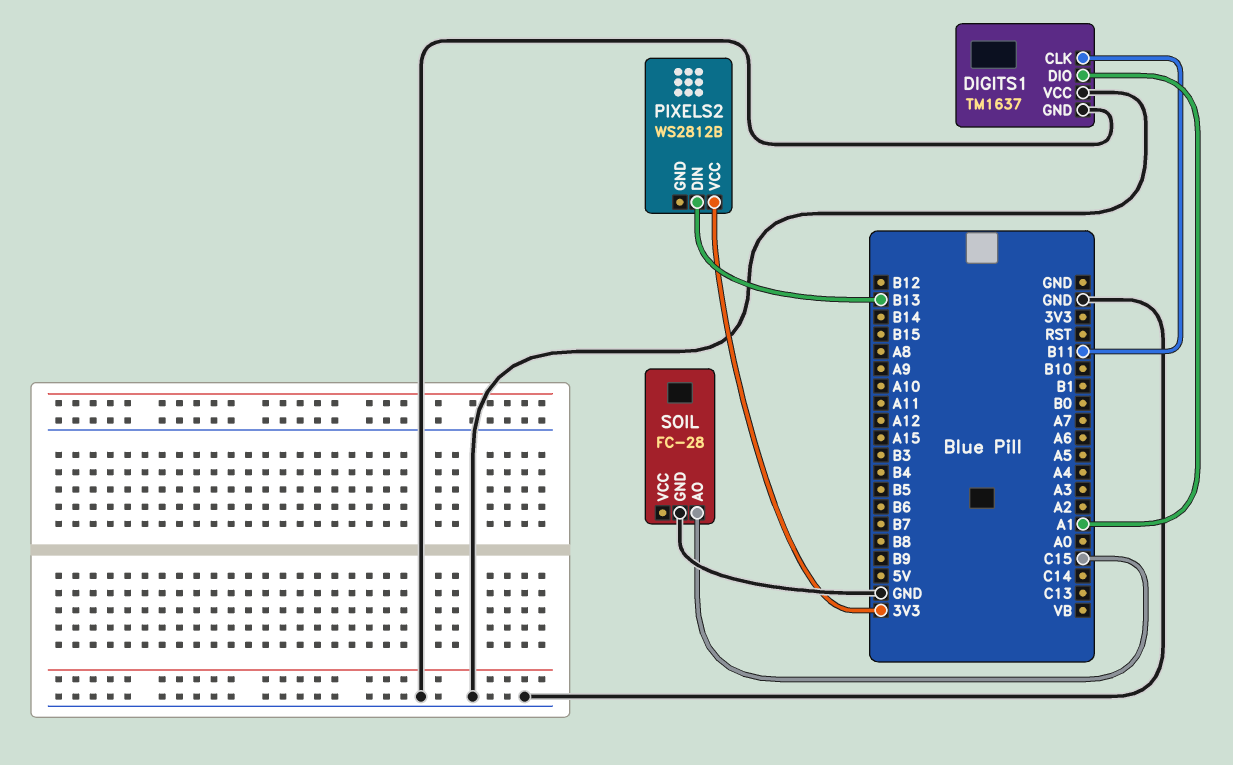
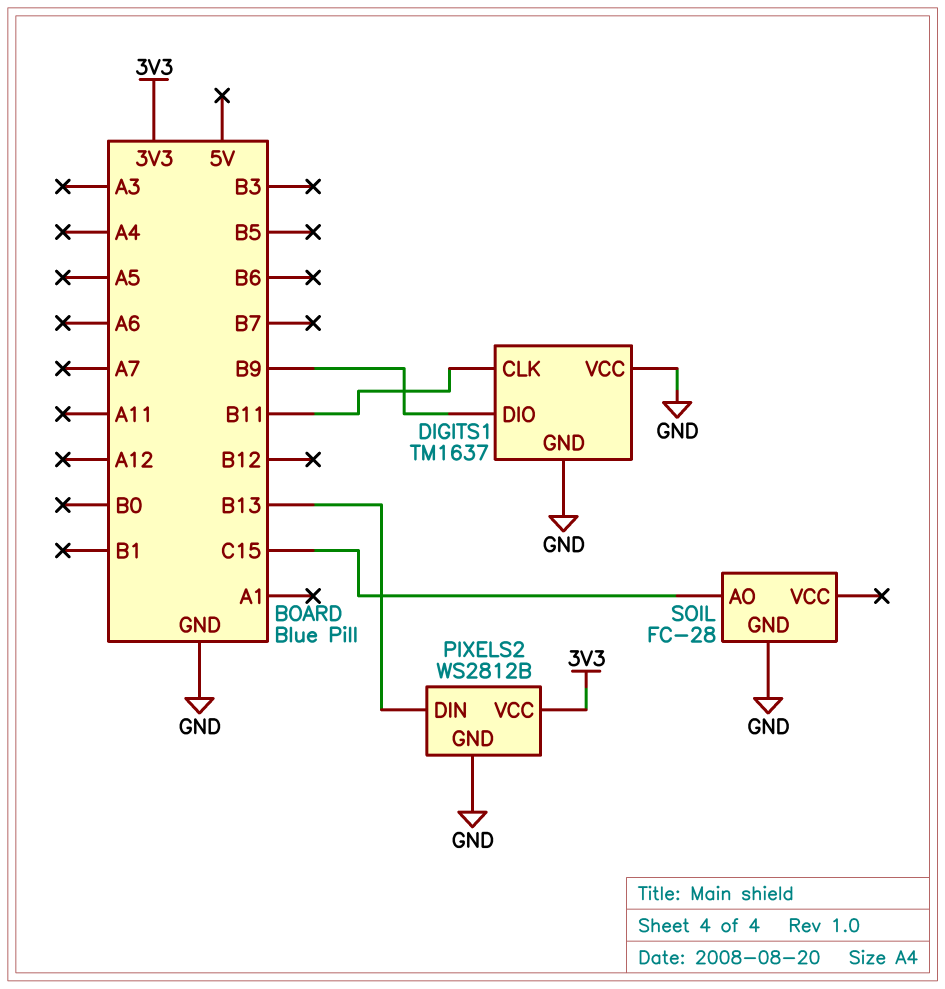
DIGITS1 pin DIO: A1 -> B9
PIXELS2 pin GND: none -> GND

